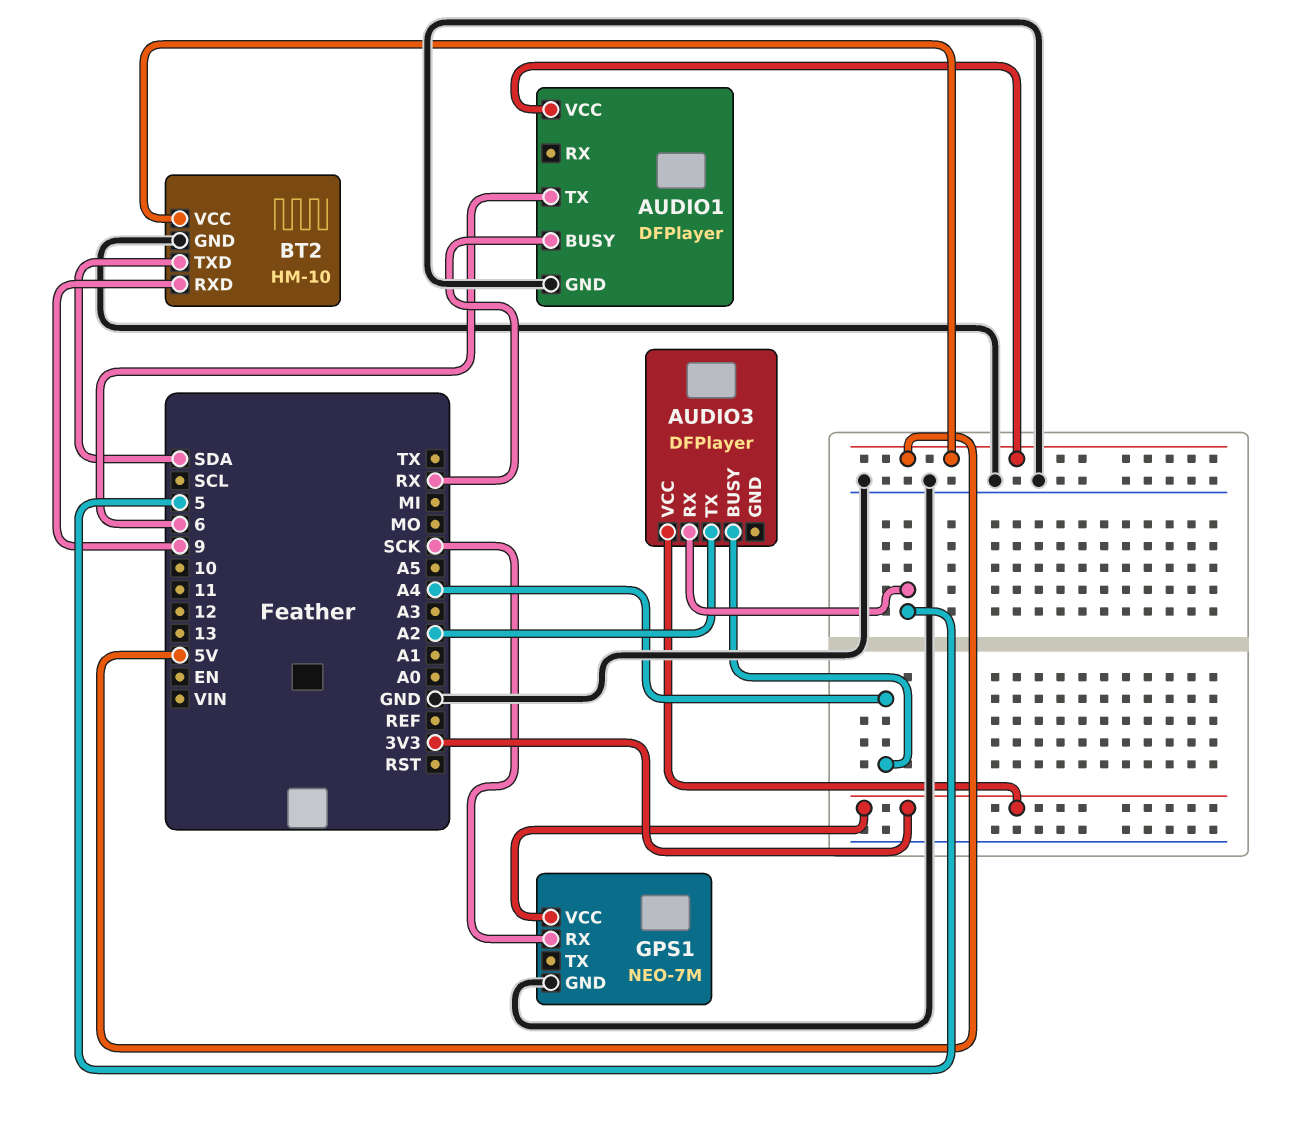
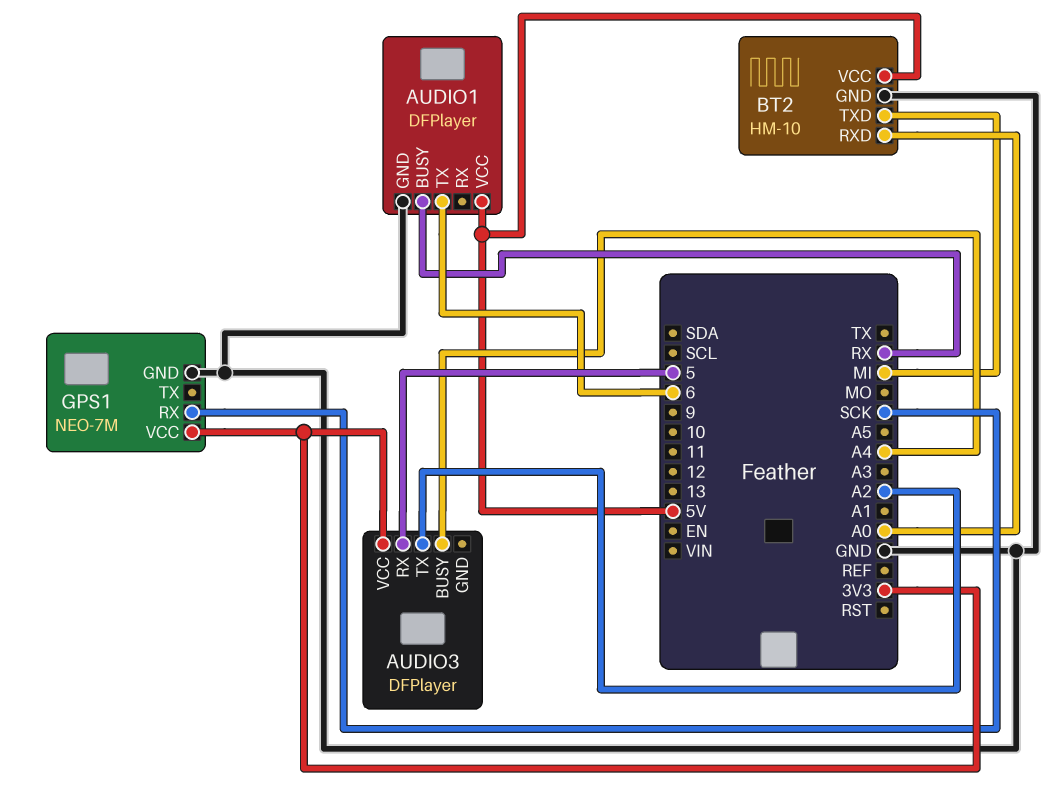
BT2 pin RXD: 9 -> A0
BT2 pin TXD: SDA -> MI

